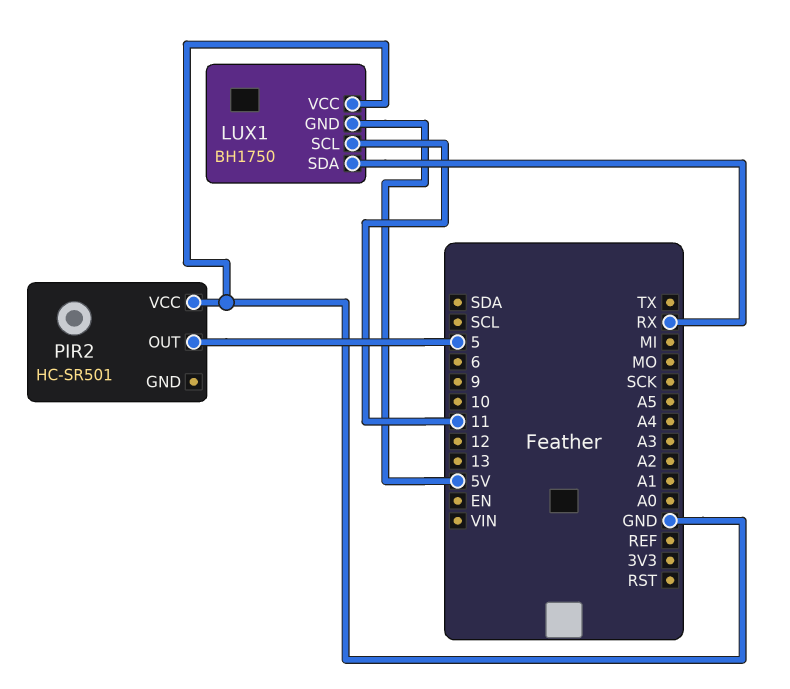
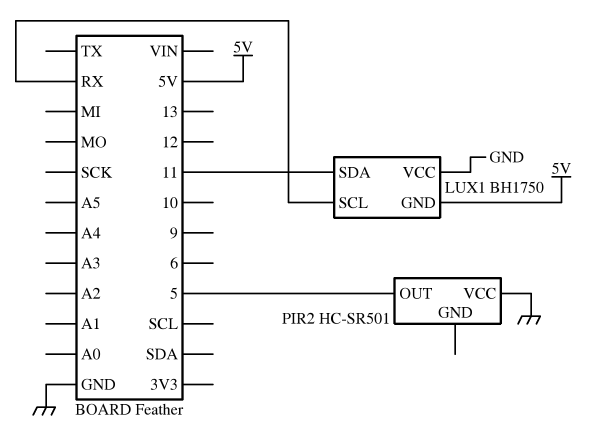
LUX1 pin SCL: 11 -> RX
LUX1 pin SDA: RX -> 11

